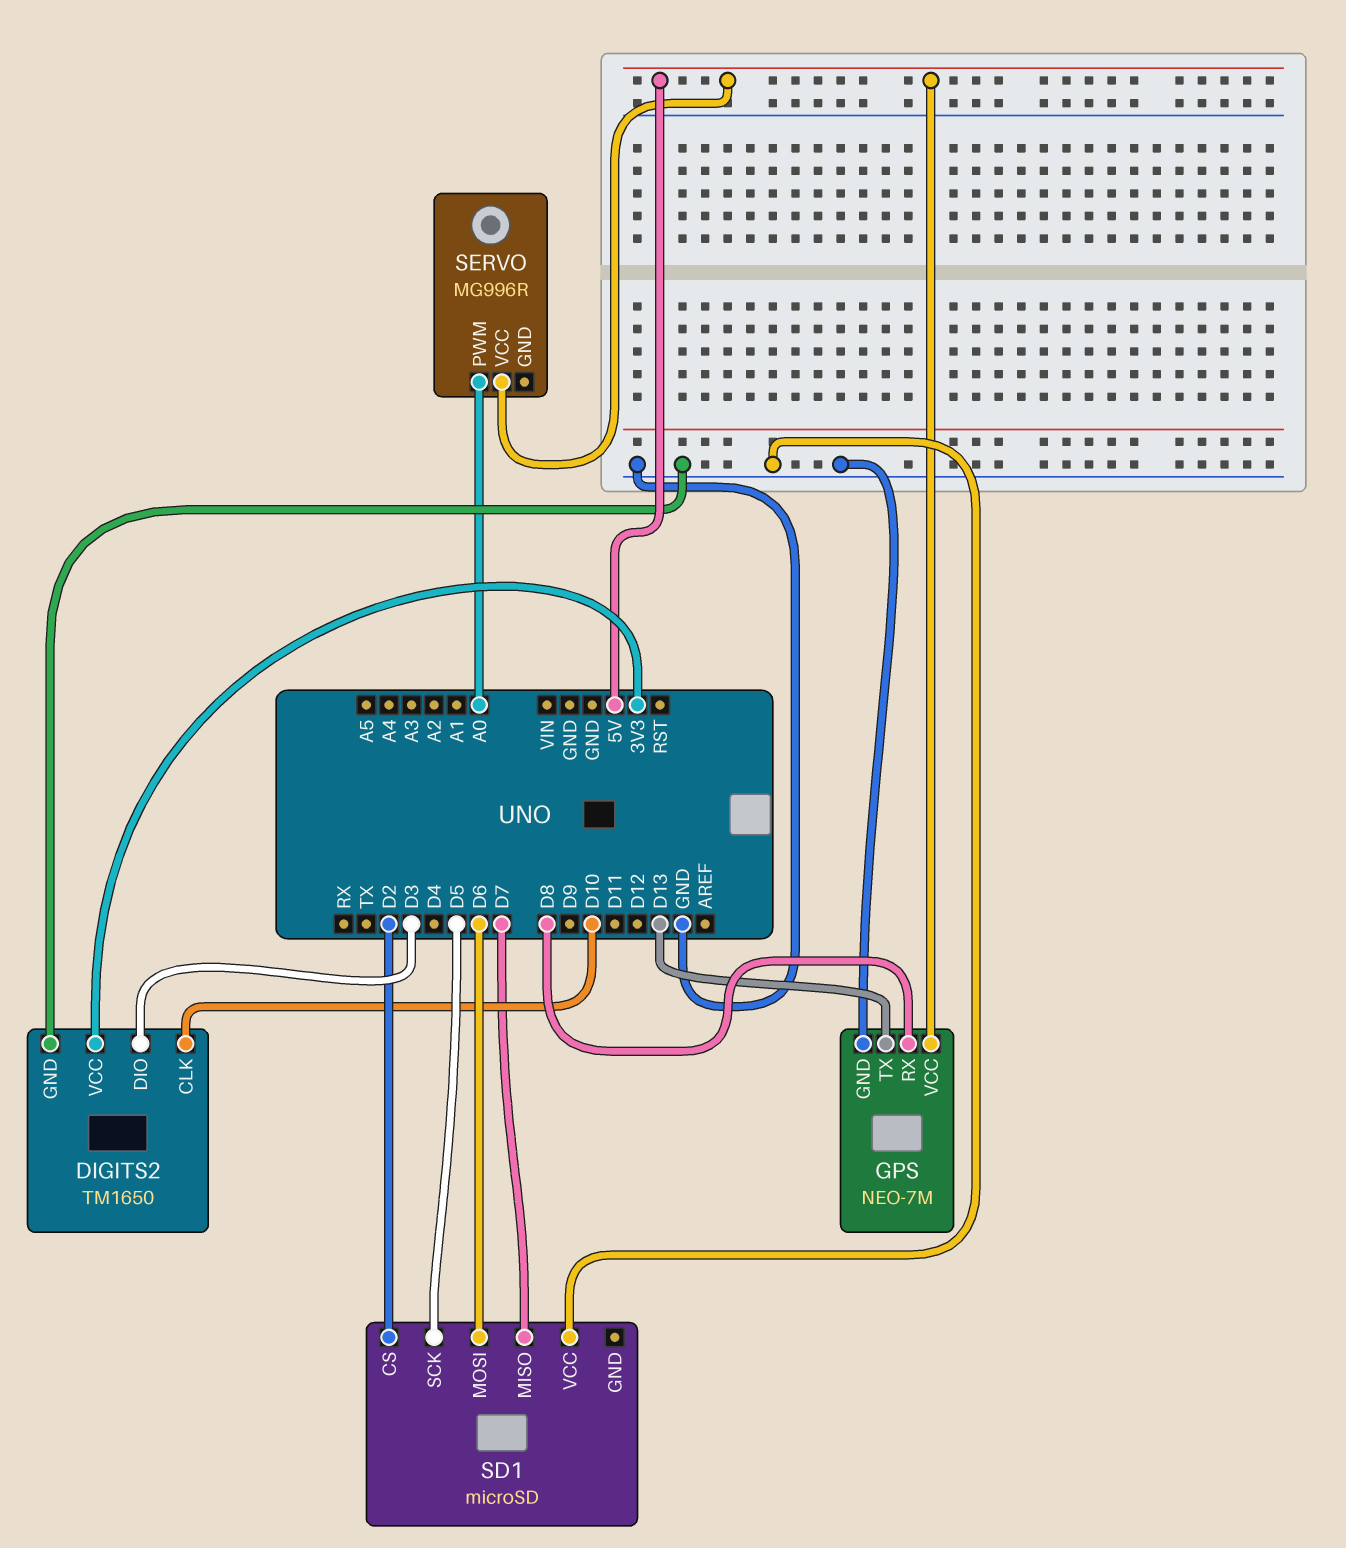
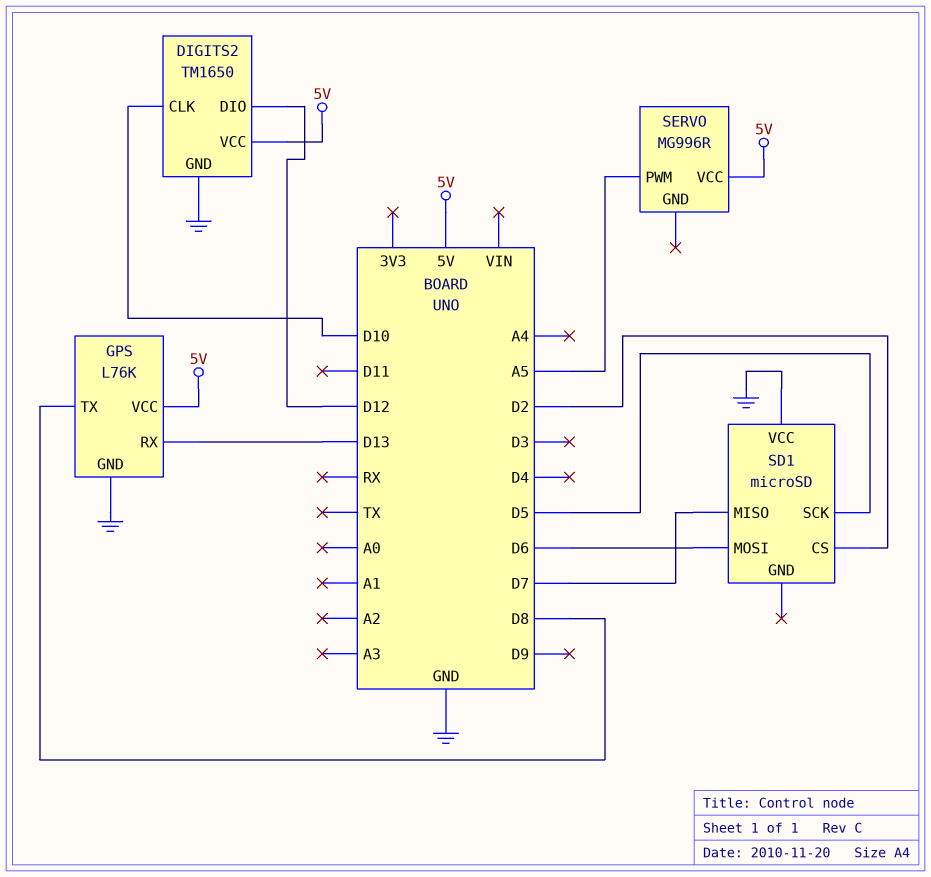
DIGITS2 pin DIO: D3 -> D12
DIGITS2 pin VCC: 3V3 -> 5V
GPS: NEO-7M -> L76K
GPS pin RX: D8 -> D13
GPS pin TX: D13 -> D8
SERVO pin PWM: A0 -> A5

